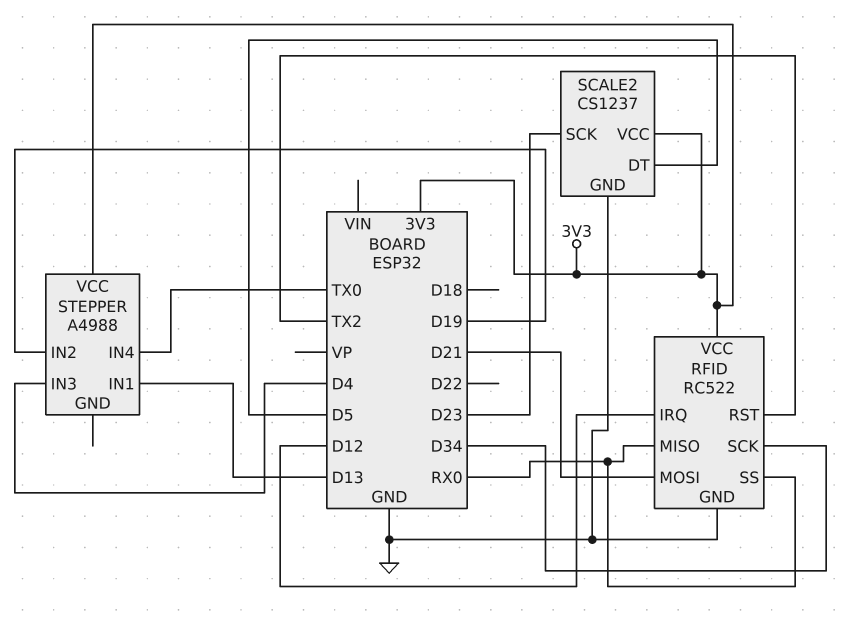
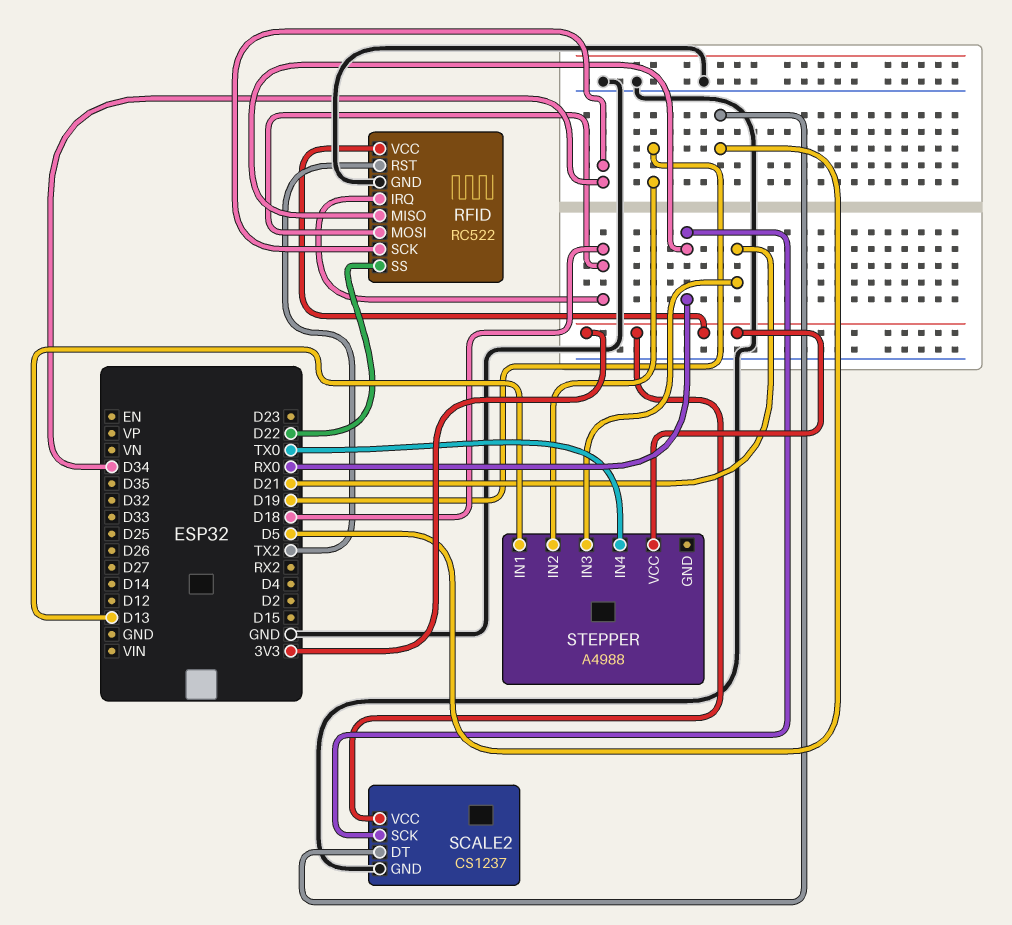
RFID pin IRQ: D12 -> D18
RFID pin MOSI: D21 -> D18
RFID pin SS: RX0 -> D22
SCALE2 pin SCK: D23 -> RX0
STEPPER pin IN3: D4 -> D21

